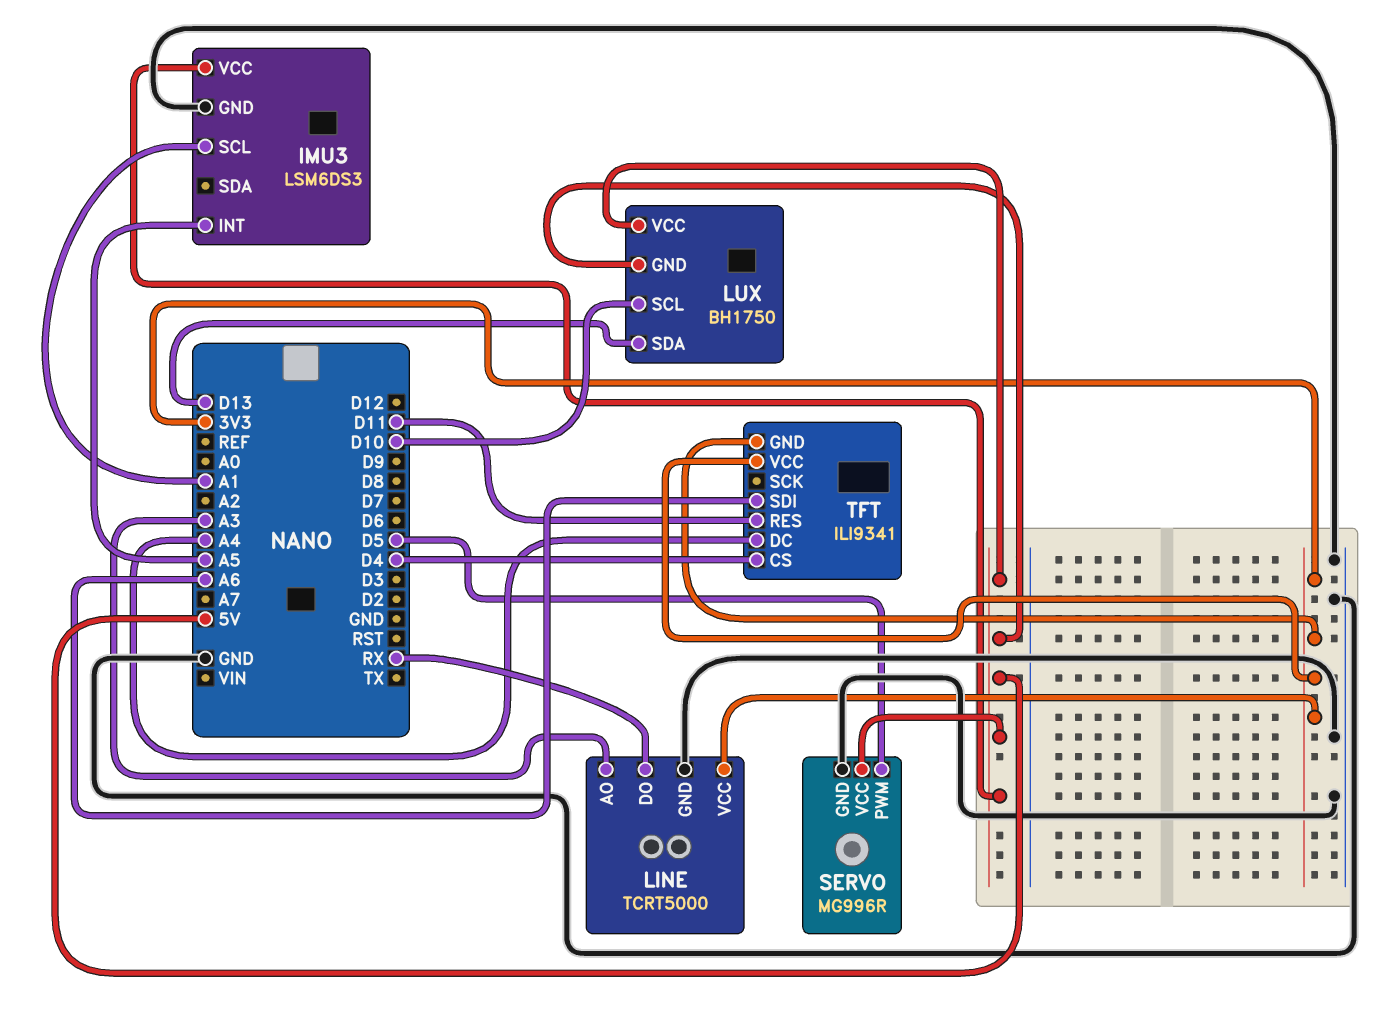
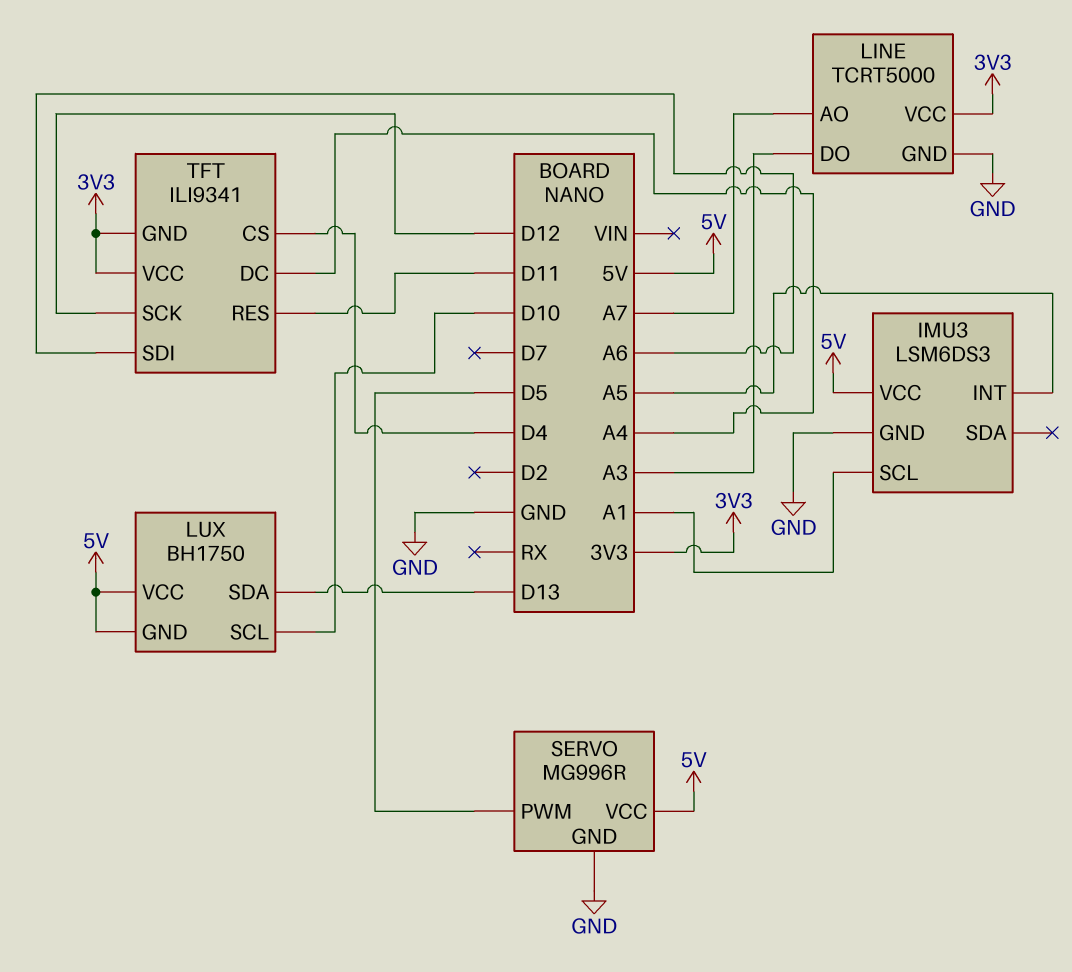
LINE pin AO: A3 -> A7
LINE pin DO: RX -> A3
TFT pin SCK: none -> D12

